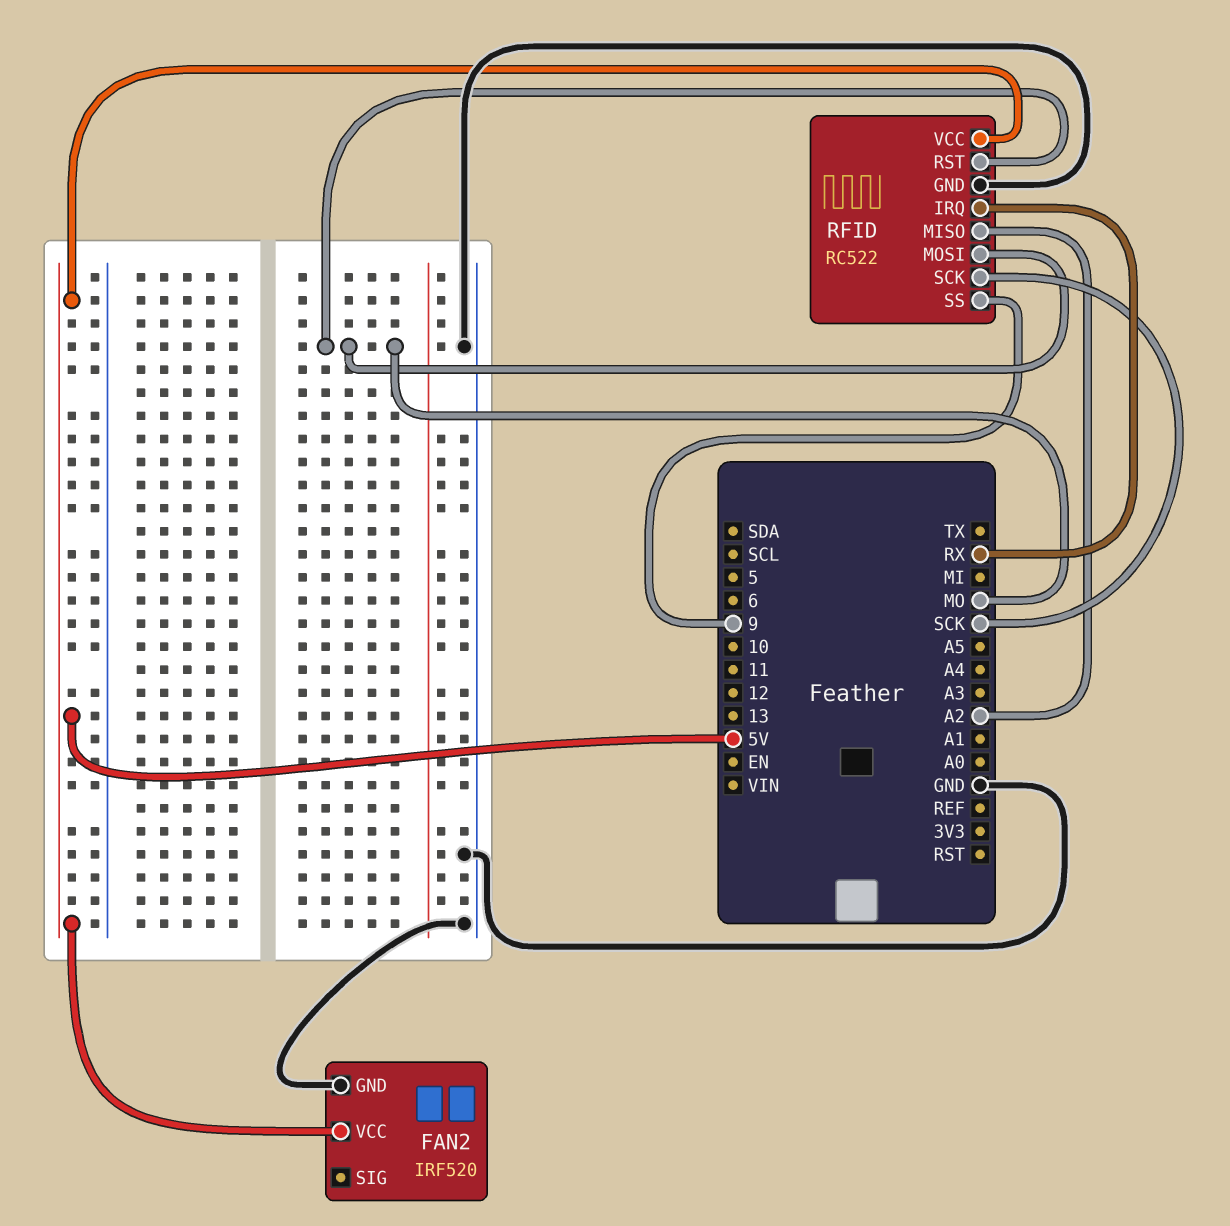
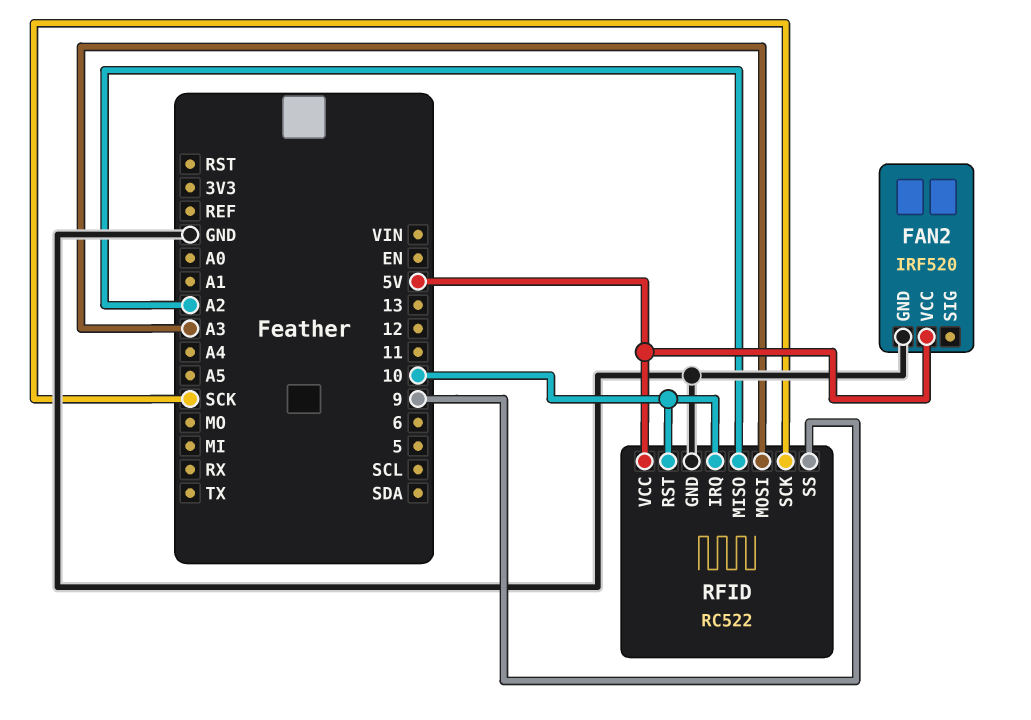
RFID pin IRQ: RX -> 10
RFID pin MOSI: MO -> A3
RFID pin RST: MO -> 10

